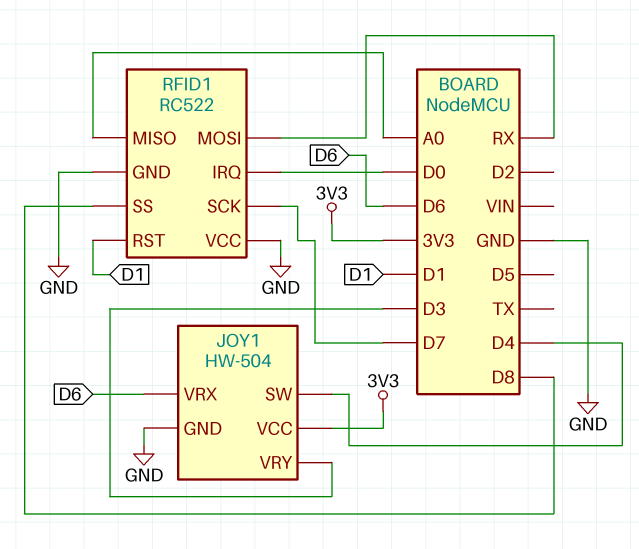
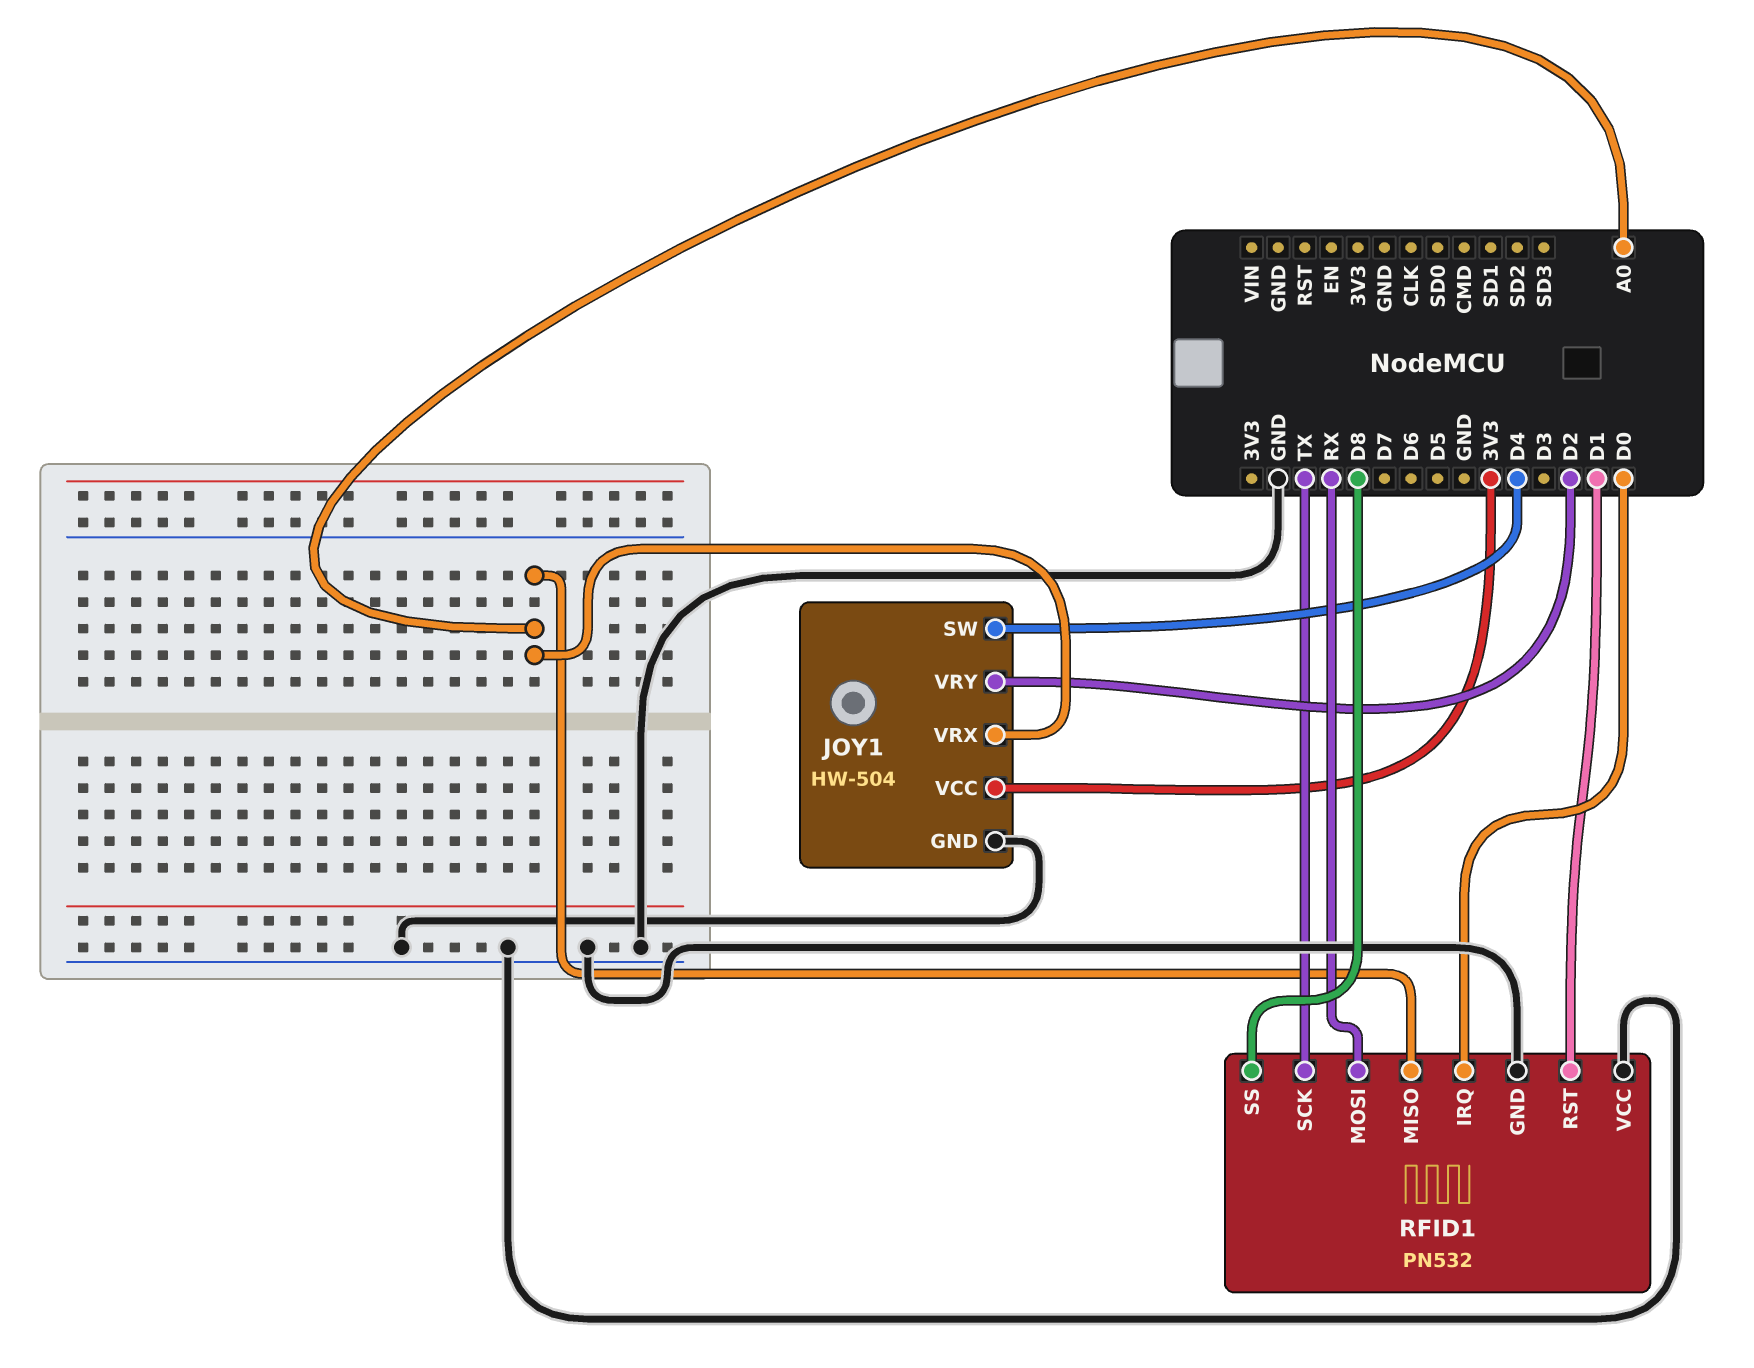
JOY1 pin VRX: D6 -> A0
JOY1 pin VRY: D3 -> D2
RFID1: RC522 -> PN532
RFID1 pin SCK: D7 -> TX

